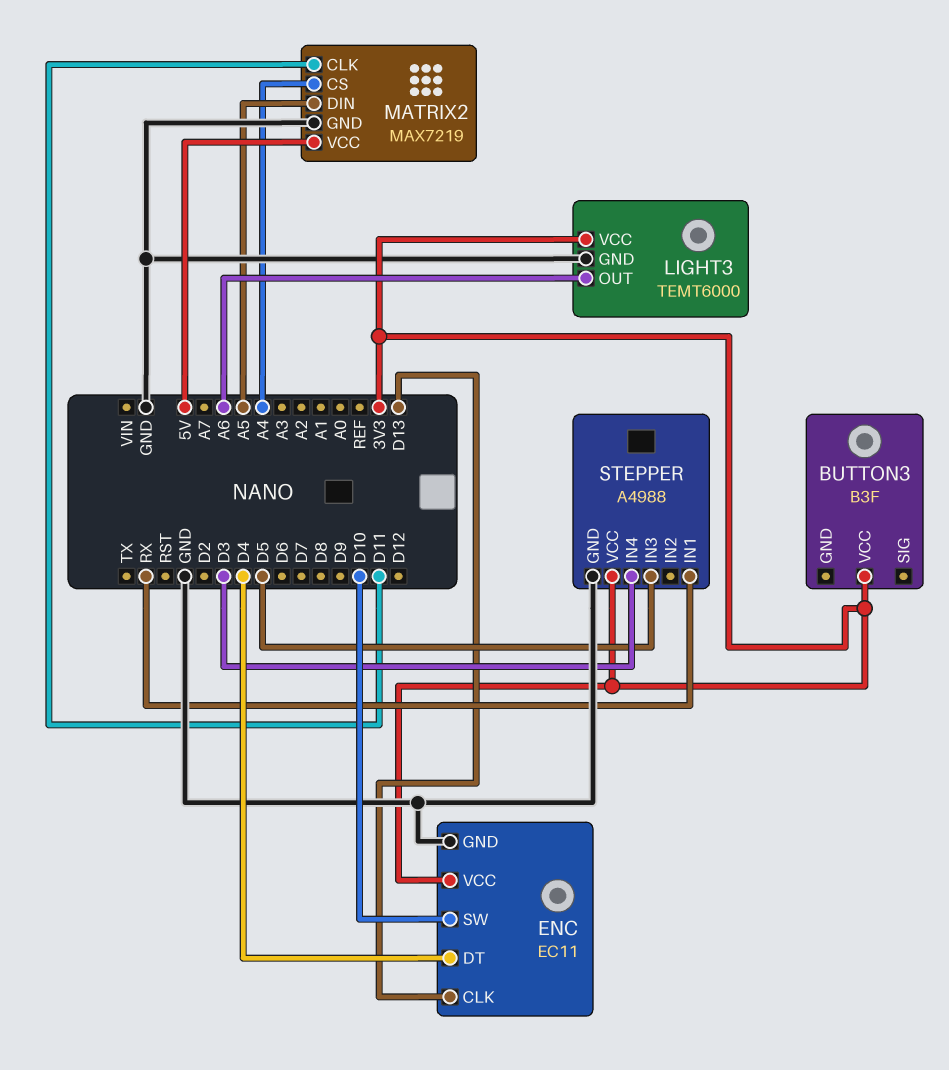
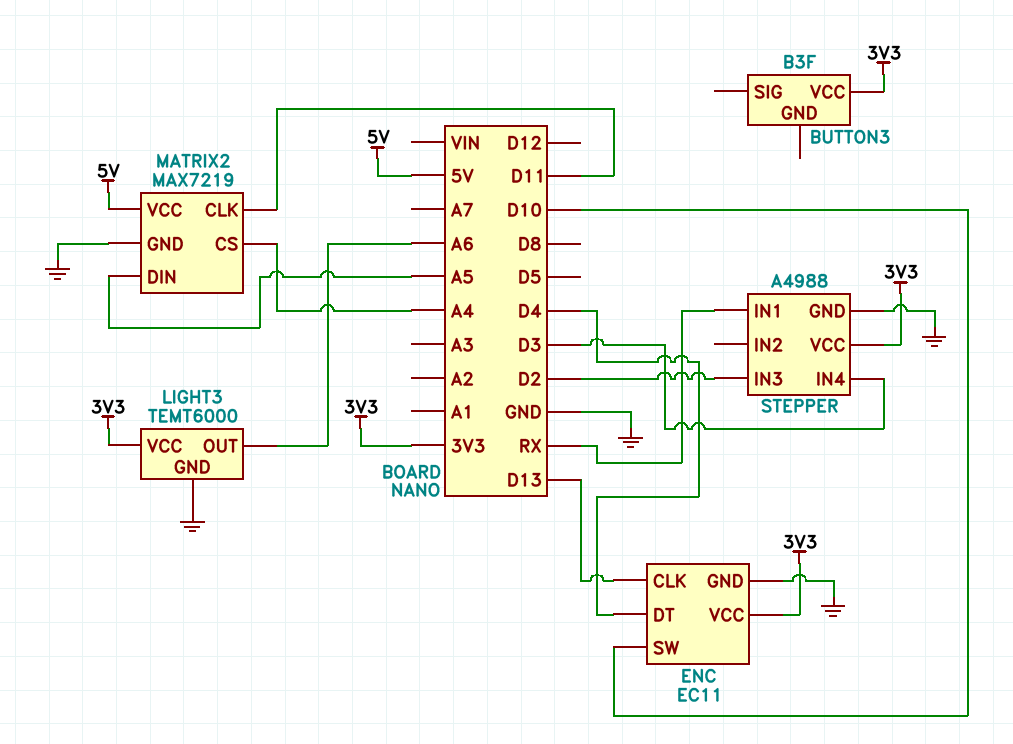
STEPPER pin IN3: D5 -> D2

